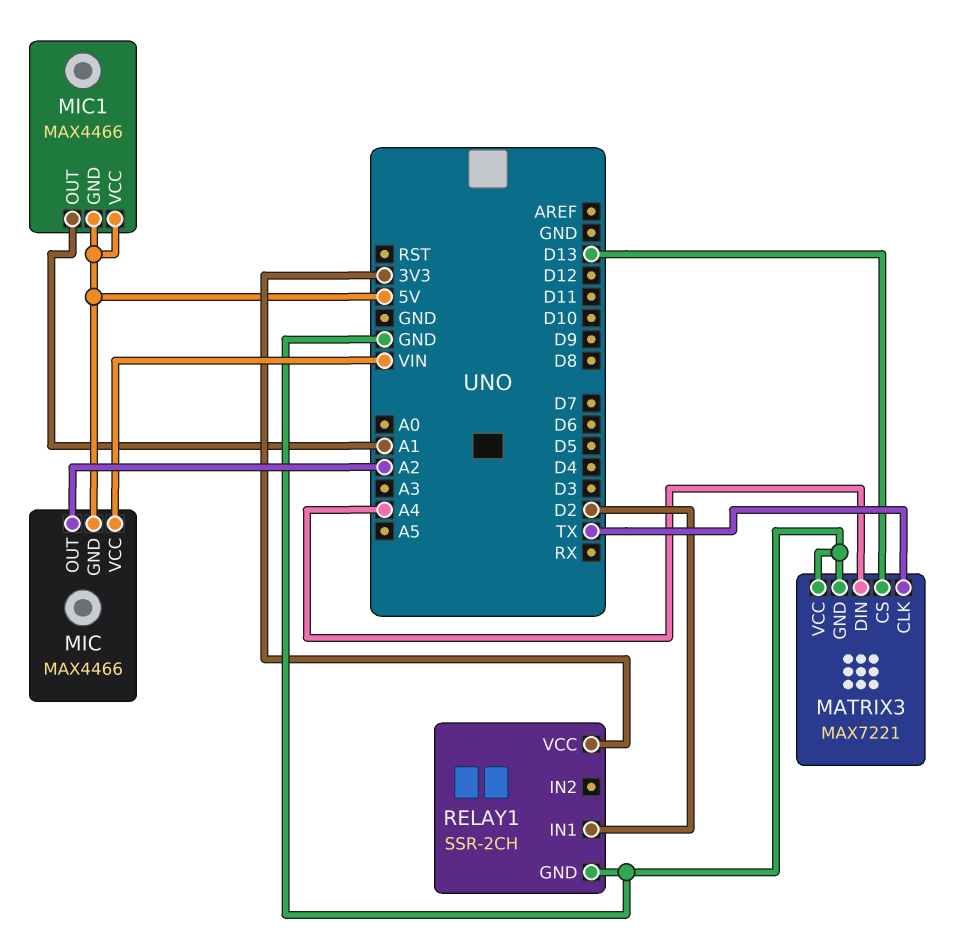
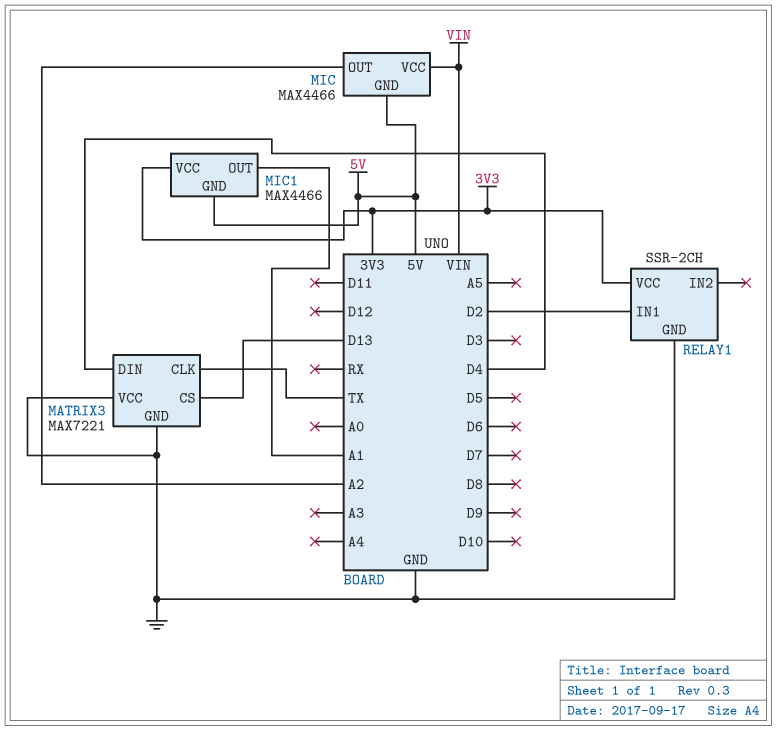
MATRIX3 pin DIN: A4 -> D4
MIC1 pin VCC: 5V -> 3V3

